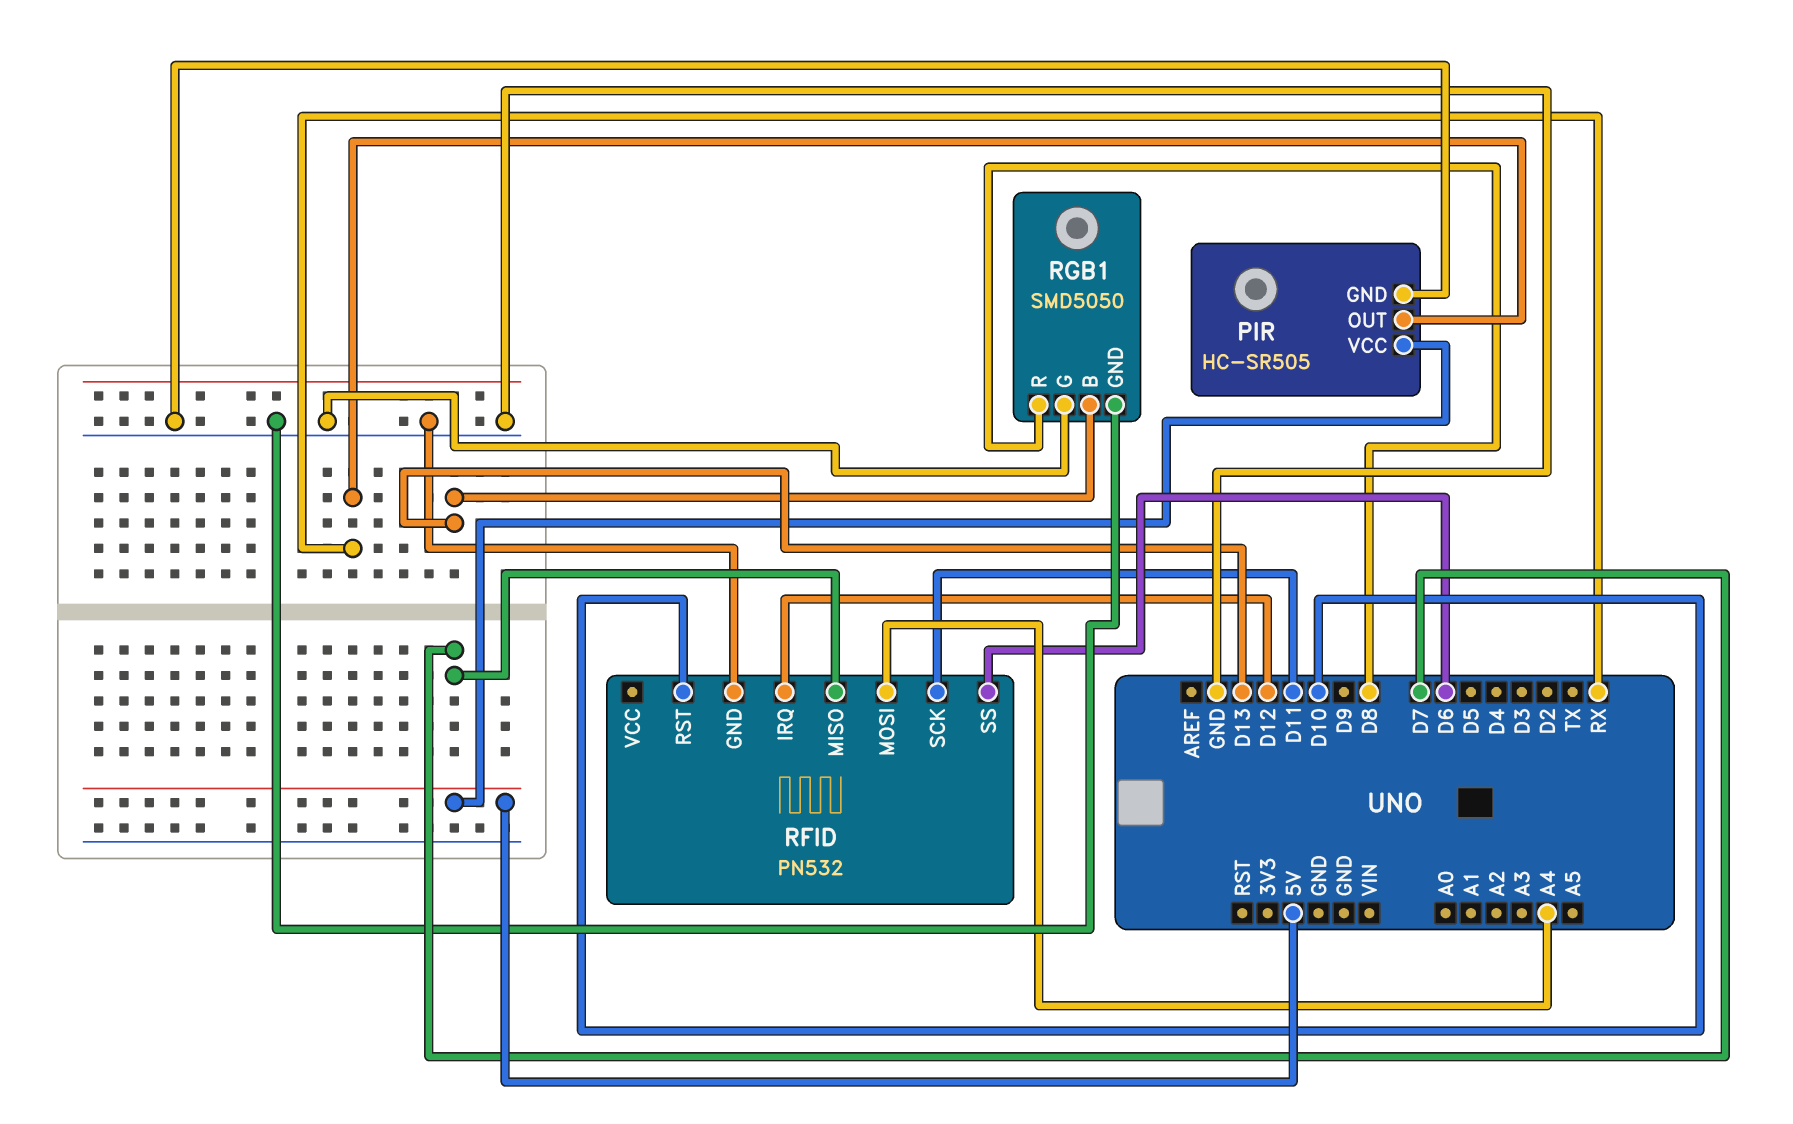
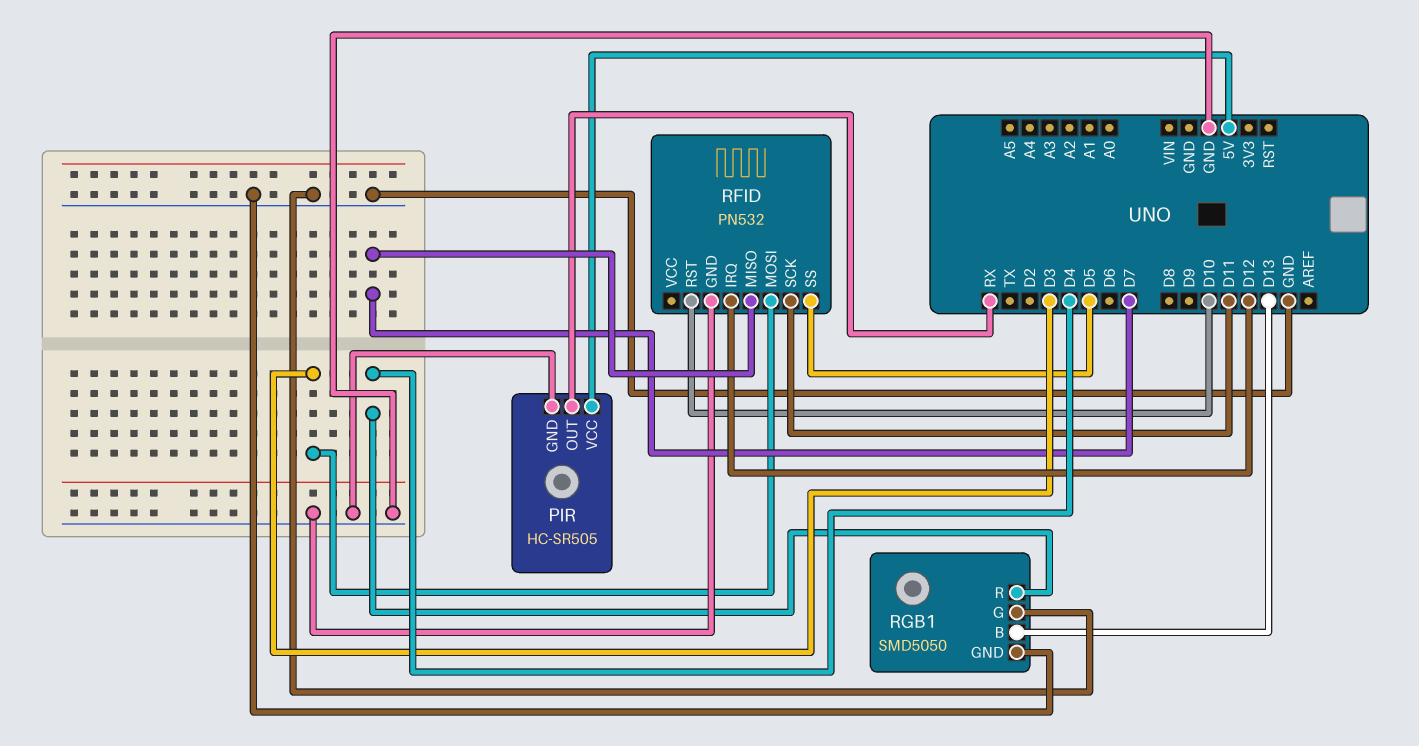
RFID pin MOSI: A4 -> D3
RFID pin SS: D6 -> D5
RGB1 pin R: D8 -> D4

